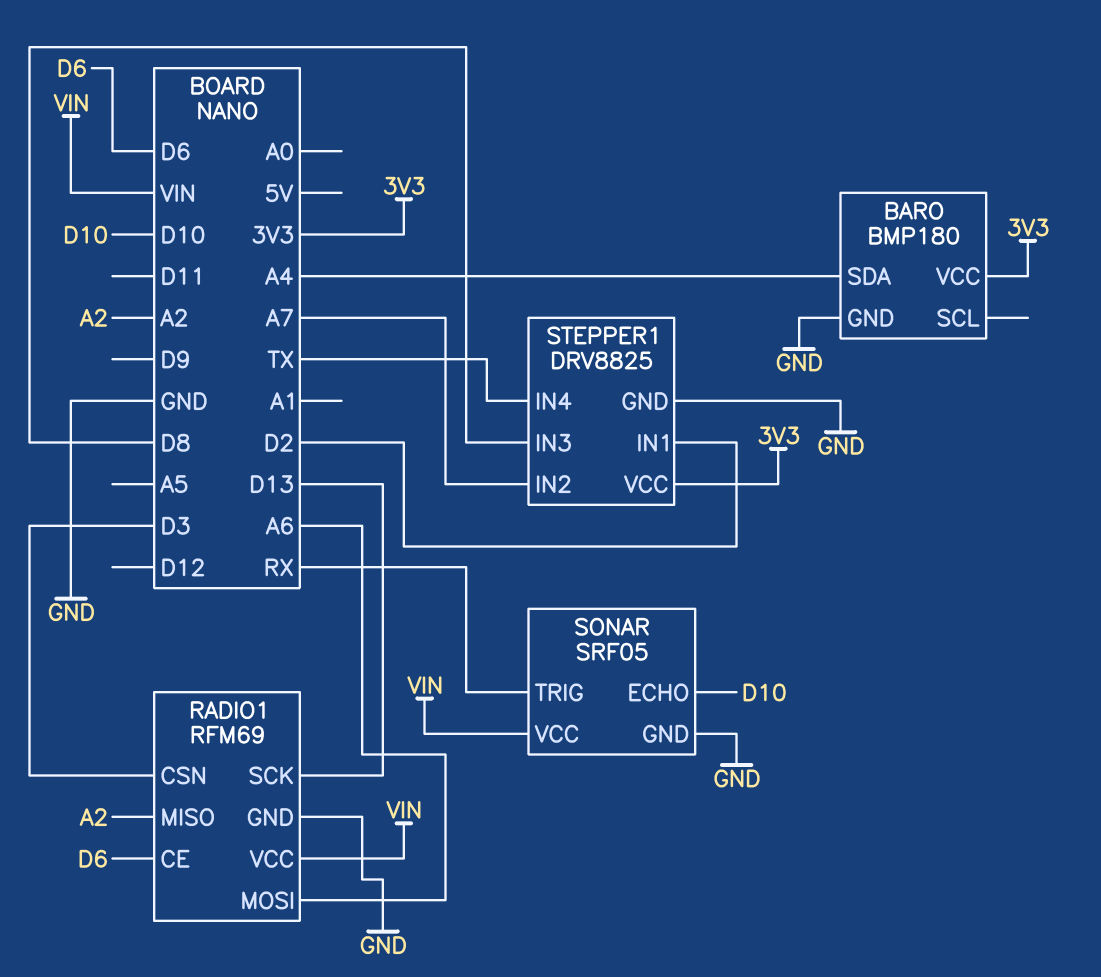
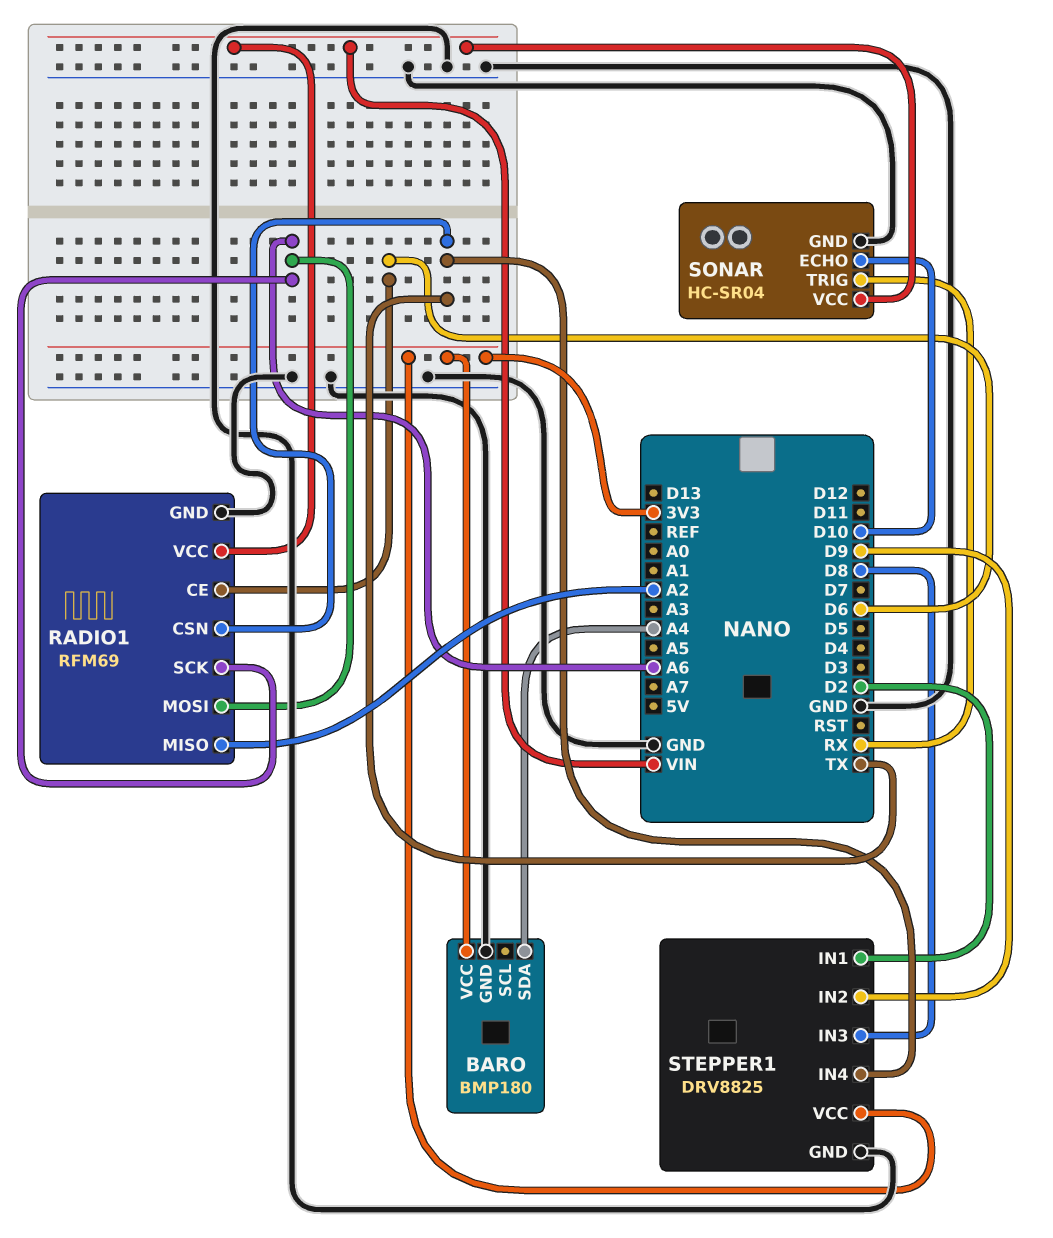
RADIO1 pin CSN: D3 -> TX
RADIO1 pin SCK: D13 -> A6
SONAR: SRF05 -> HC-SR04
STEPPER1 pin IN2: A7 -> D9

